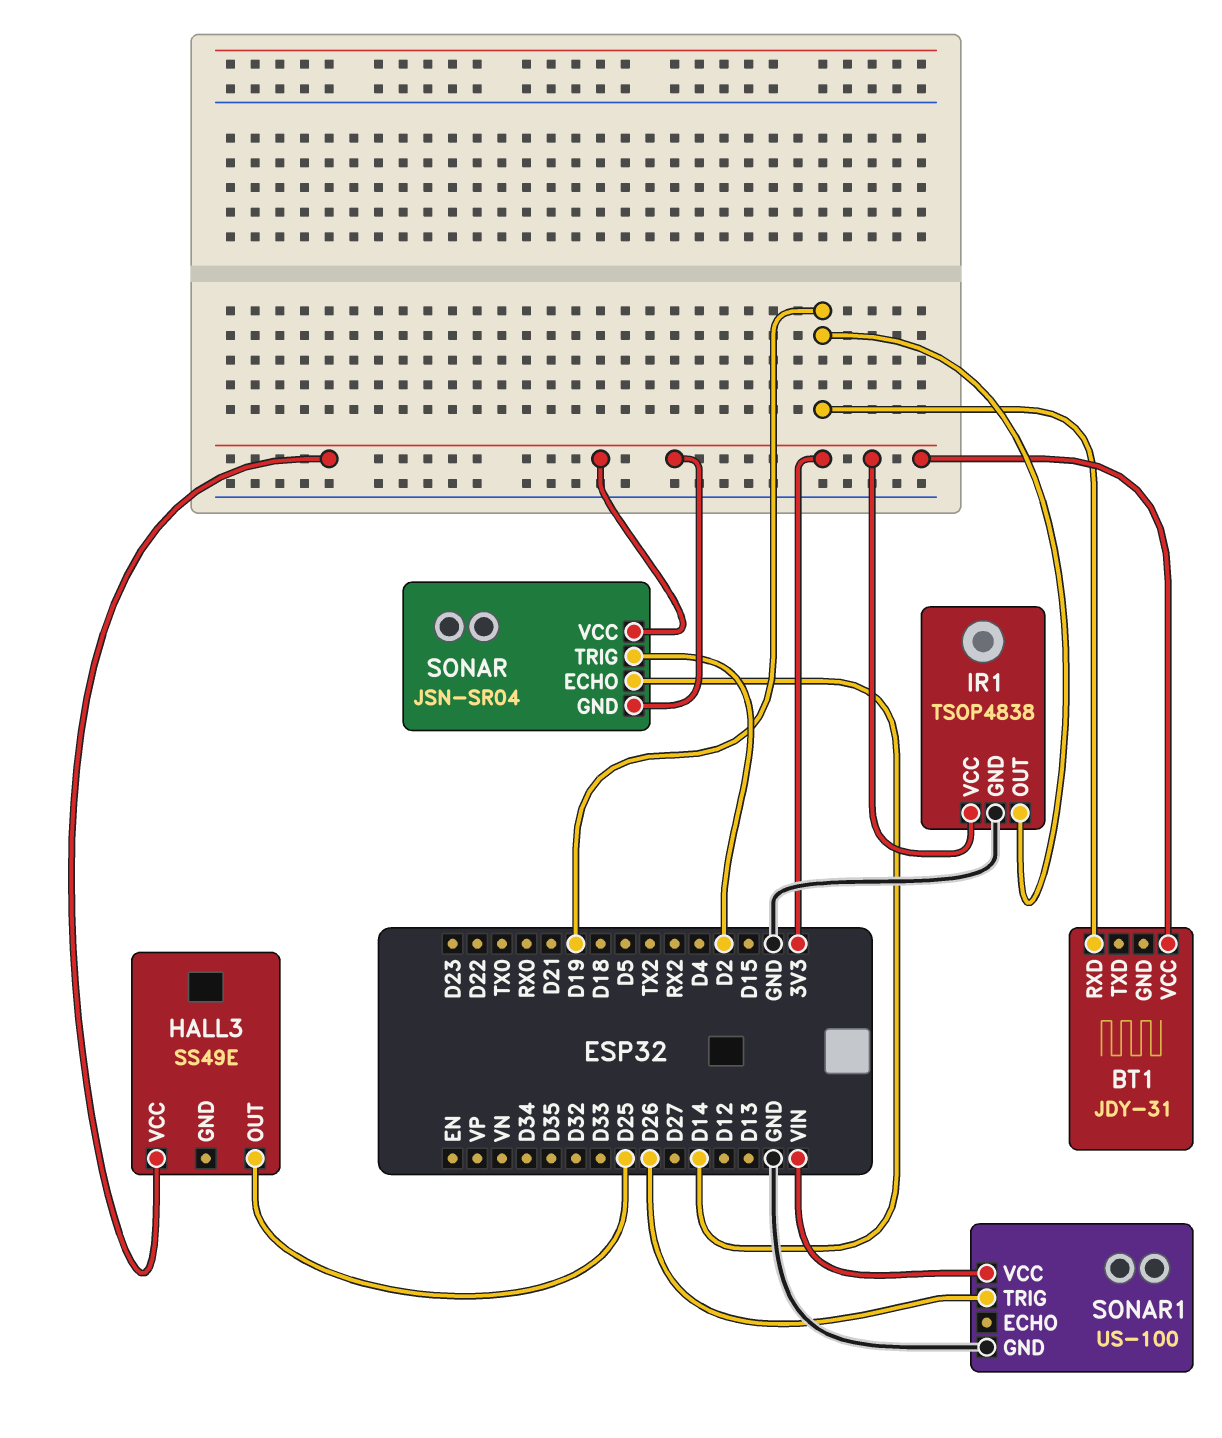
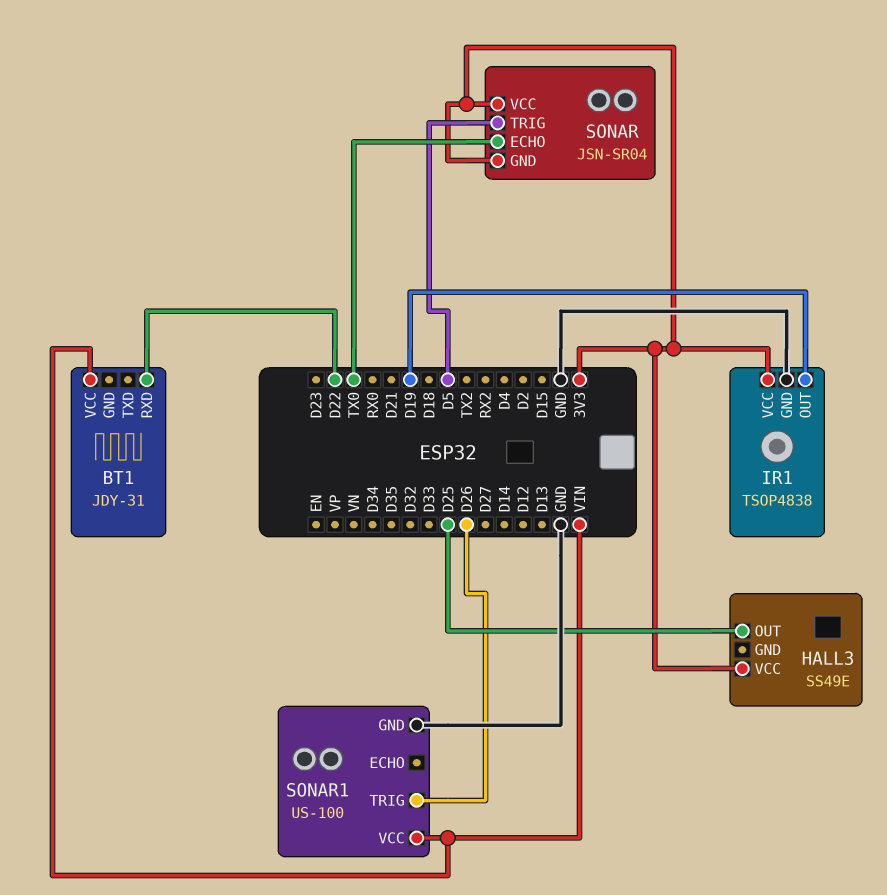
BT1 pin RXD: D19 -> D22
BT1 pin VCC: 3V3 -> VIN
SONAR pin ECHO: D14 -> TX0
SONAR pin TRIG: D2 -> D5

